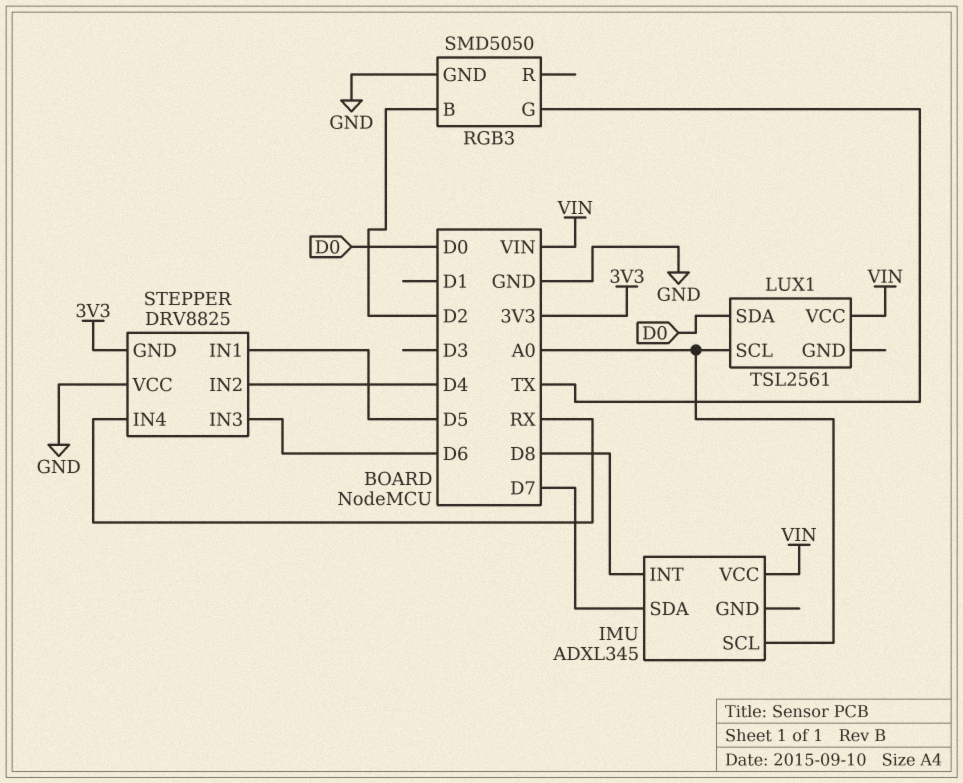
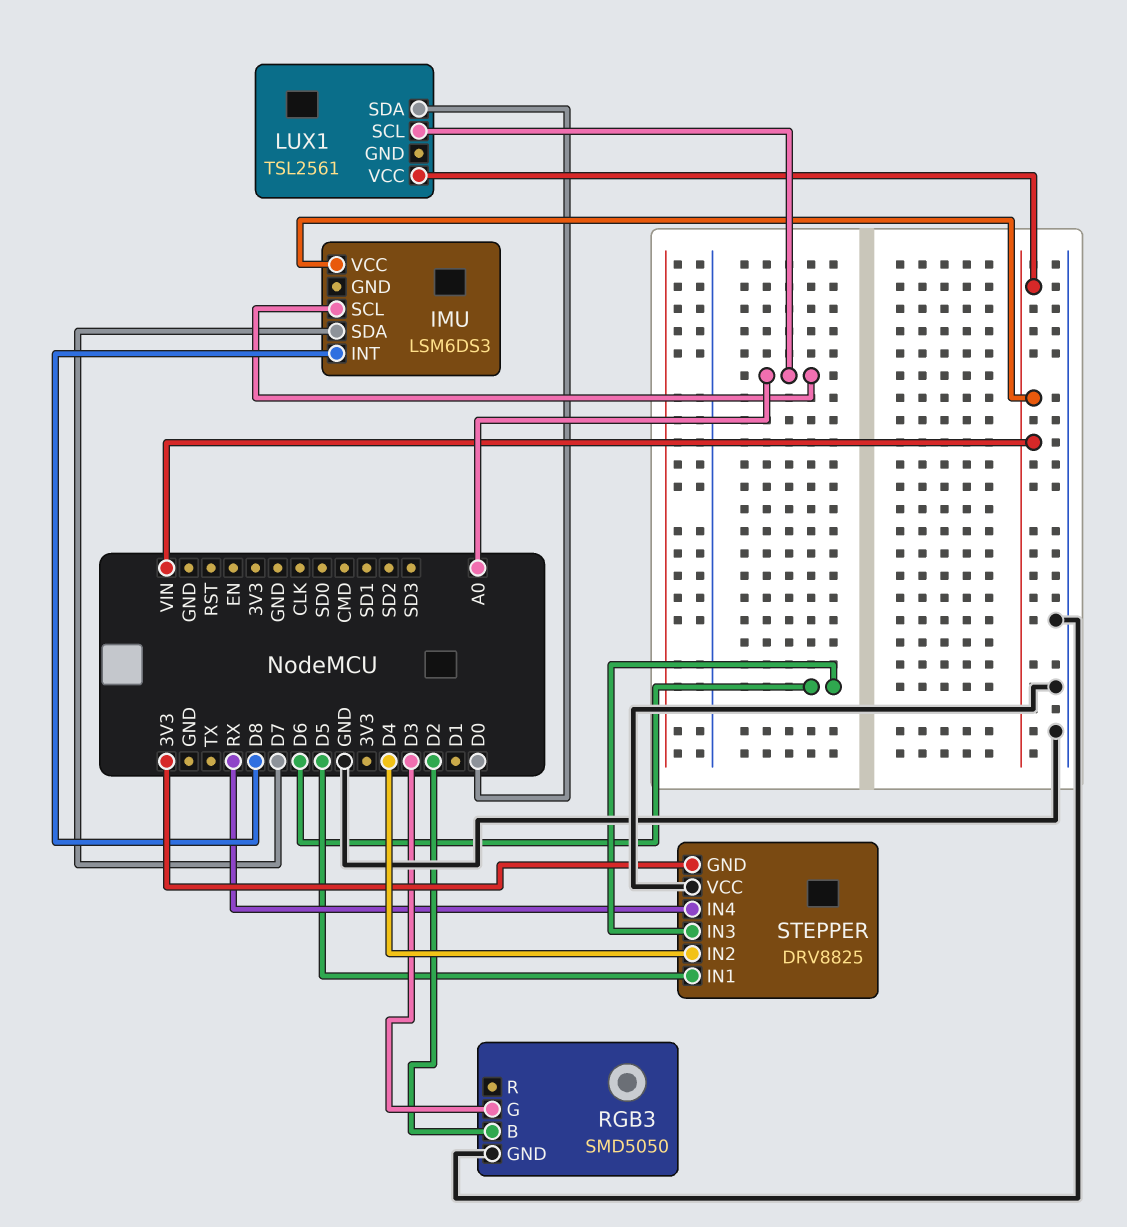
IMU: ADXL345 -> LSM6DS3
RGB3 pin G: TX -> D3

